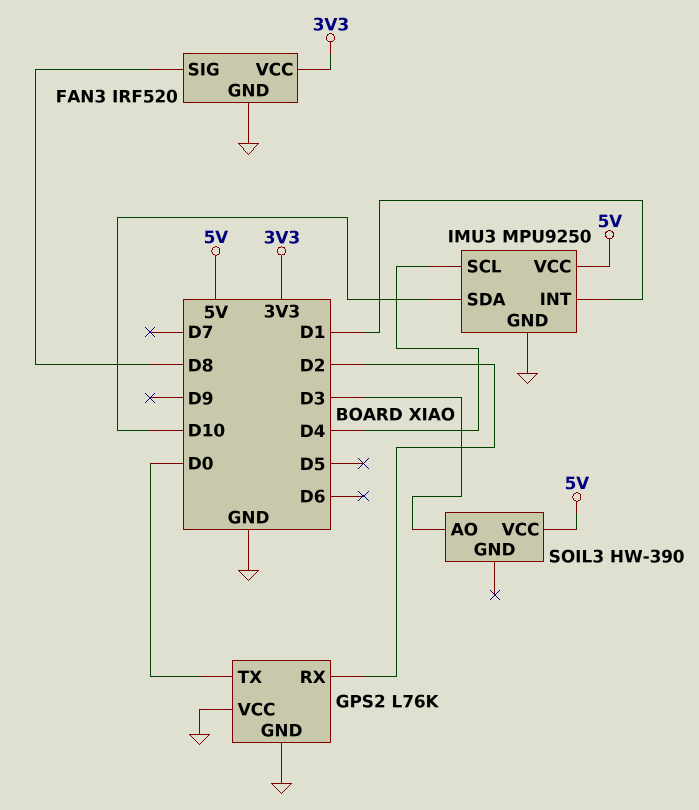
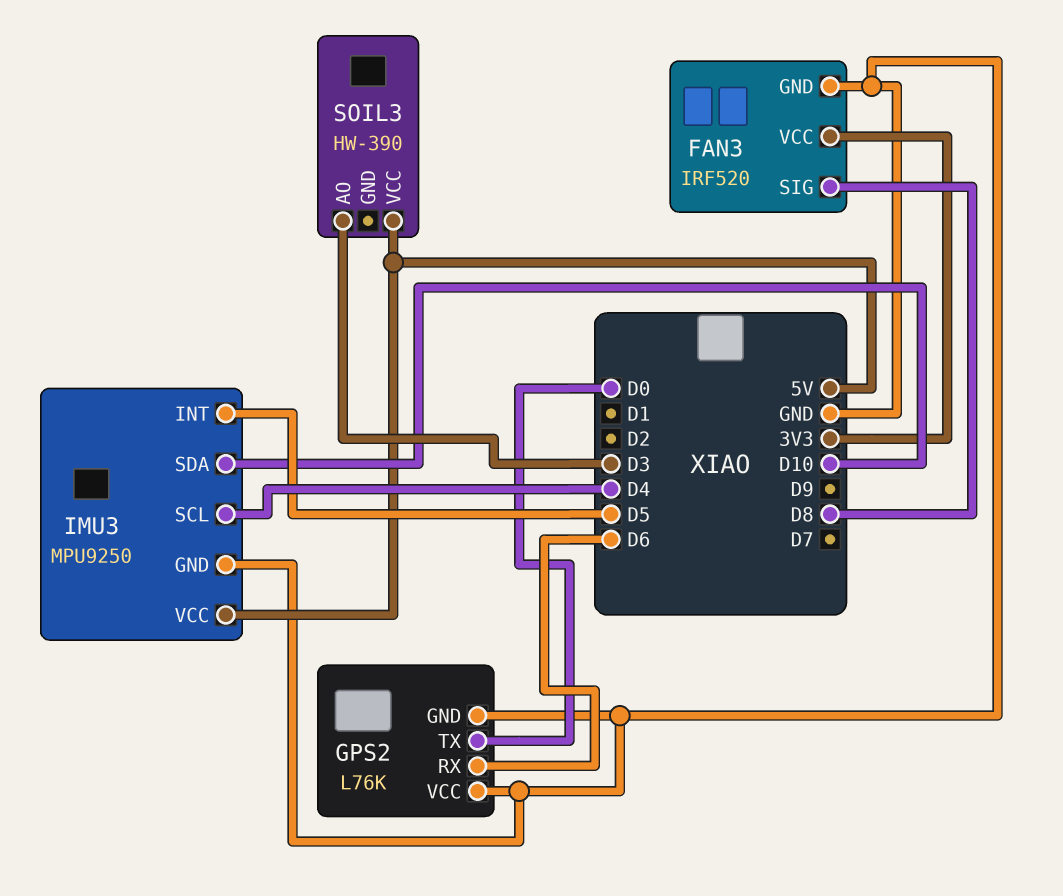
GPS2 pin RX: D2 -> D6
IMU3 pin INT: D1 -> D5

